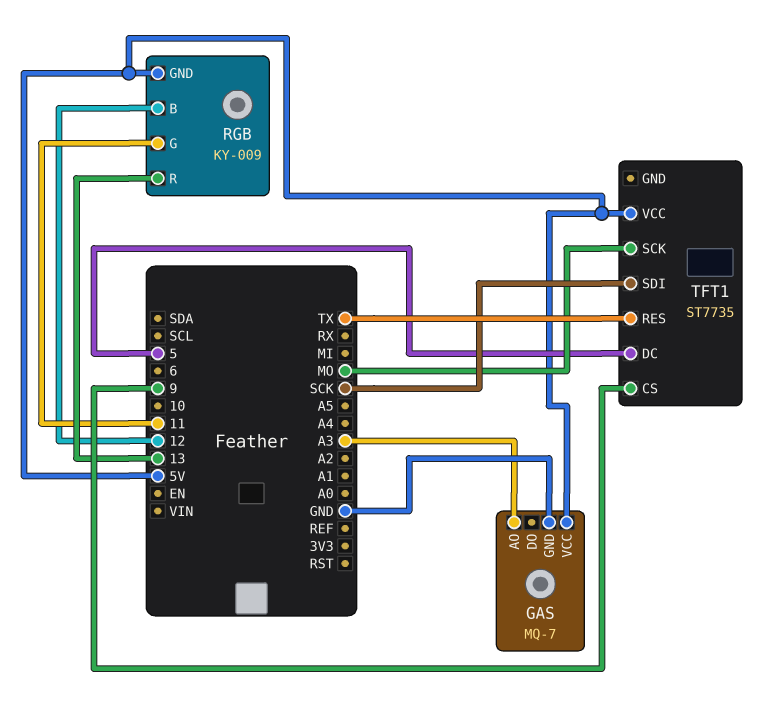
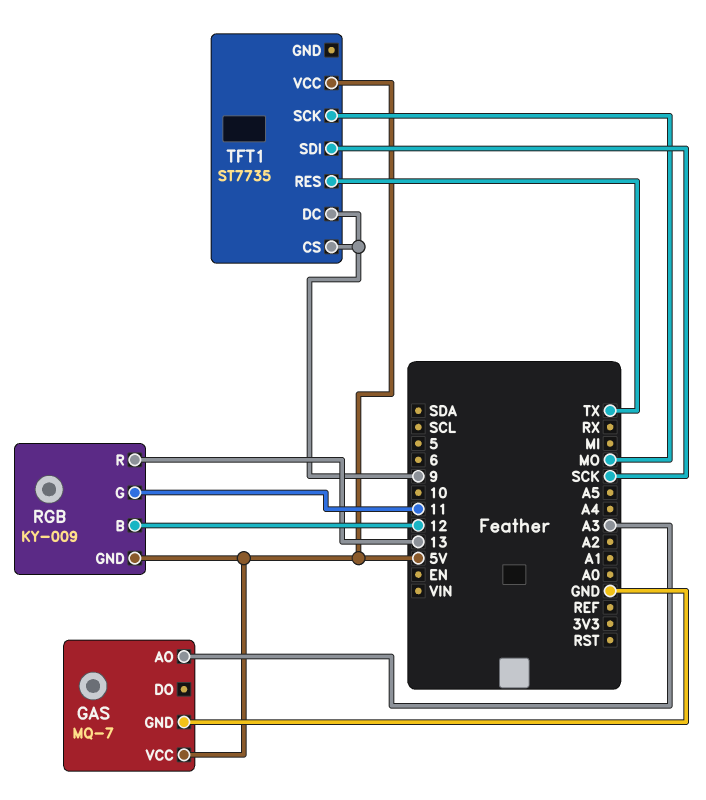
TFT1 pin DC: 5 -> 9

